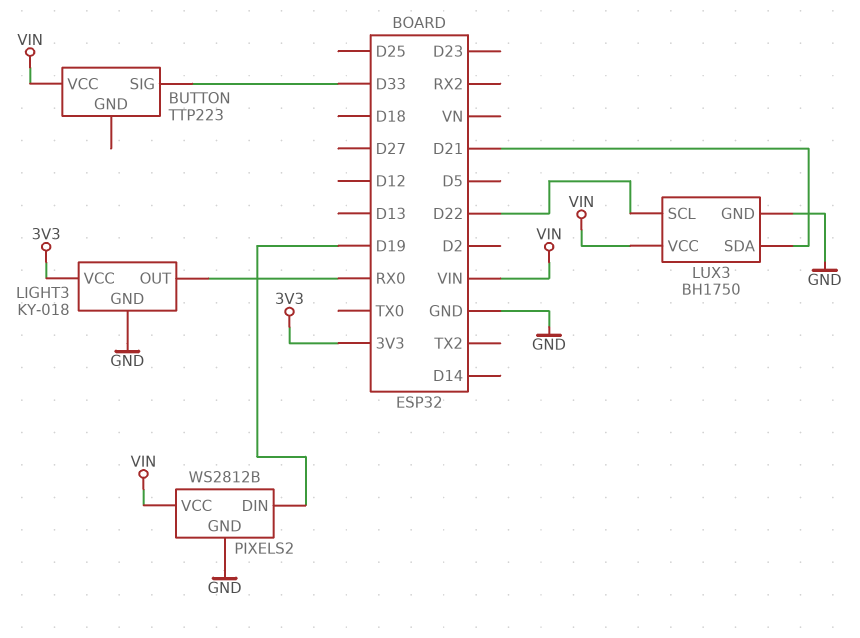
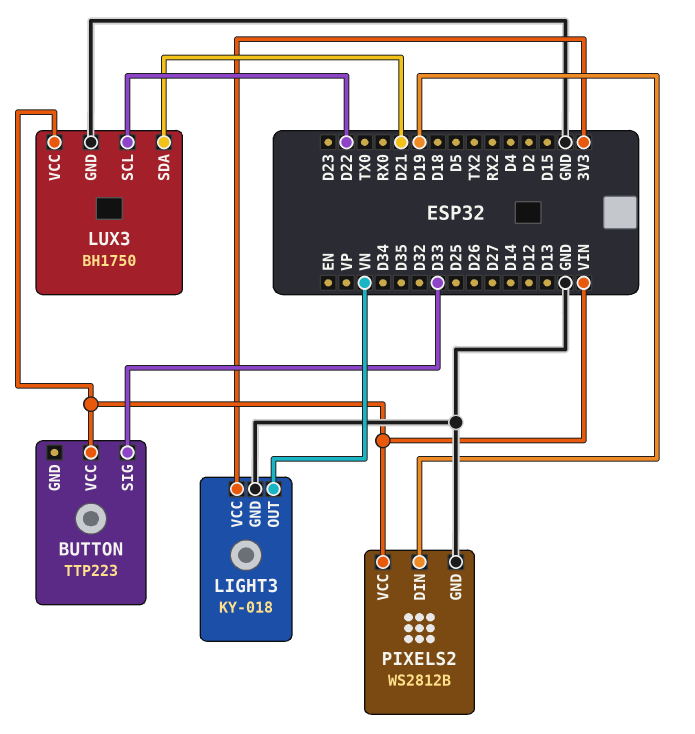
LIGHT3 pin OUT: RX0 -> VN

